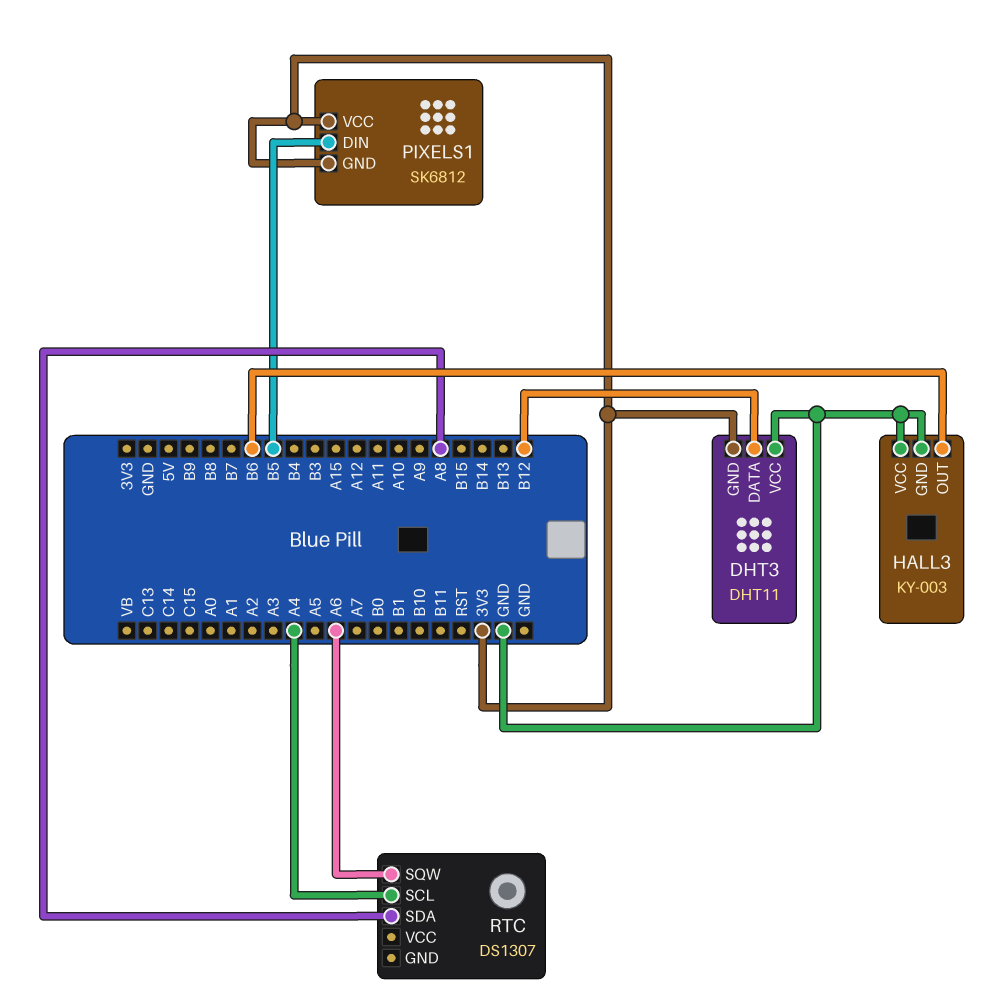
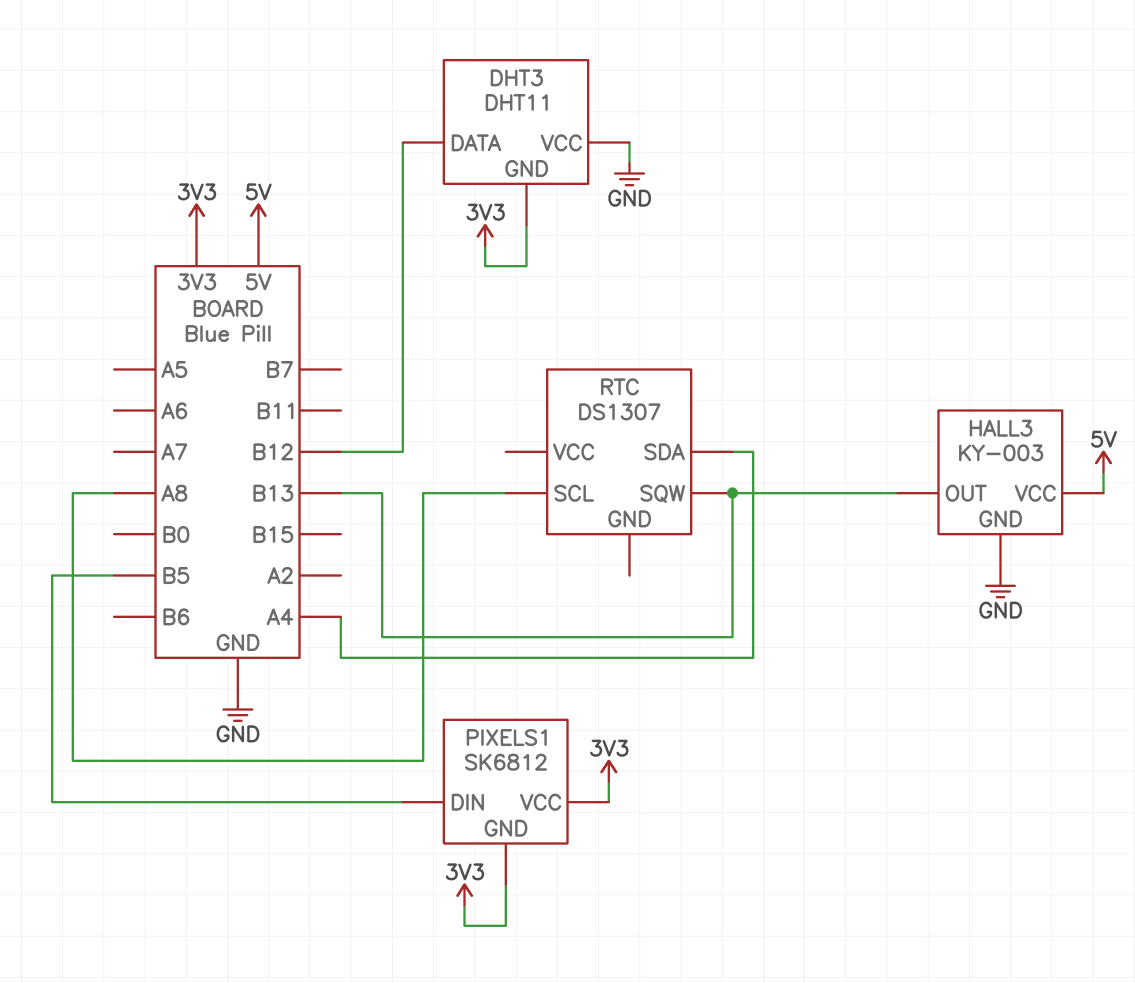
HALL3 pin OUT: B6 -> B13
HALL3 pin VCC: GND -> 5V
RTC pin SCL: A4 -> A8
RTC pin SDA: A8 -> A4
RTC pin SQW: A6 -> B13

